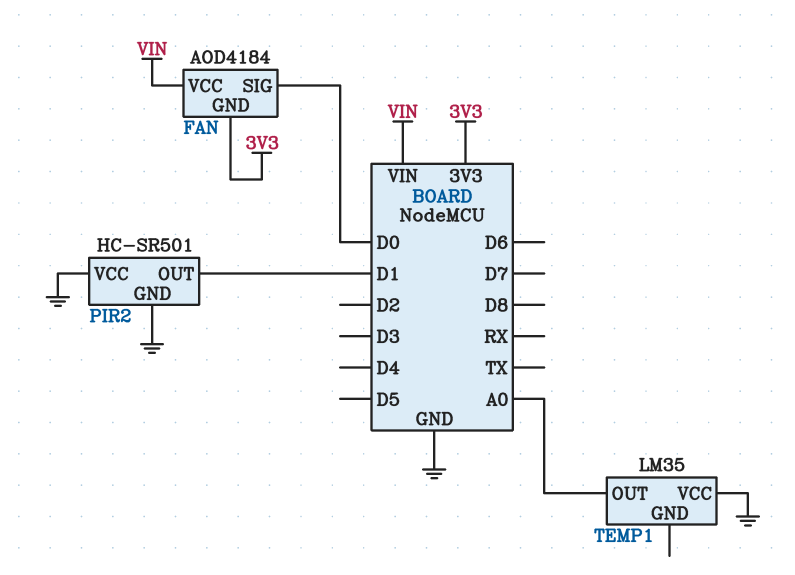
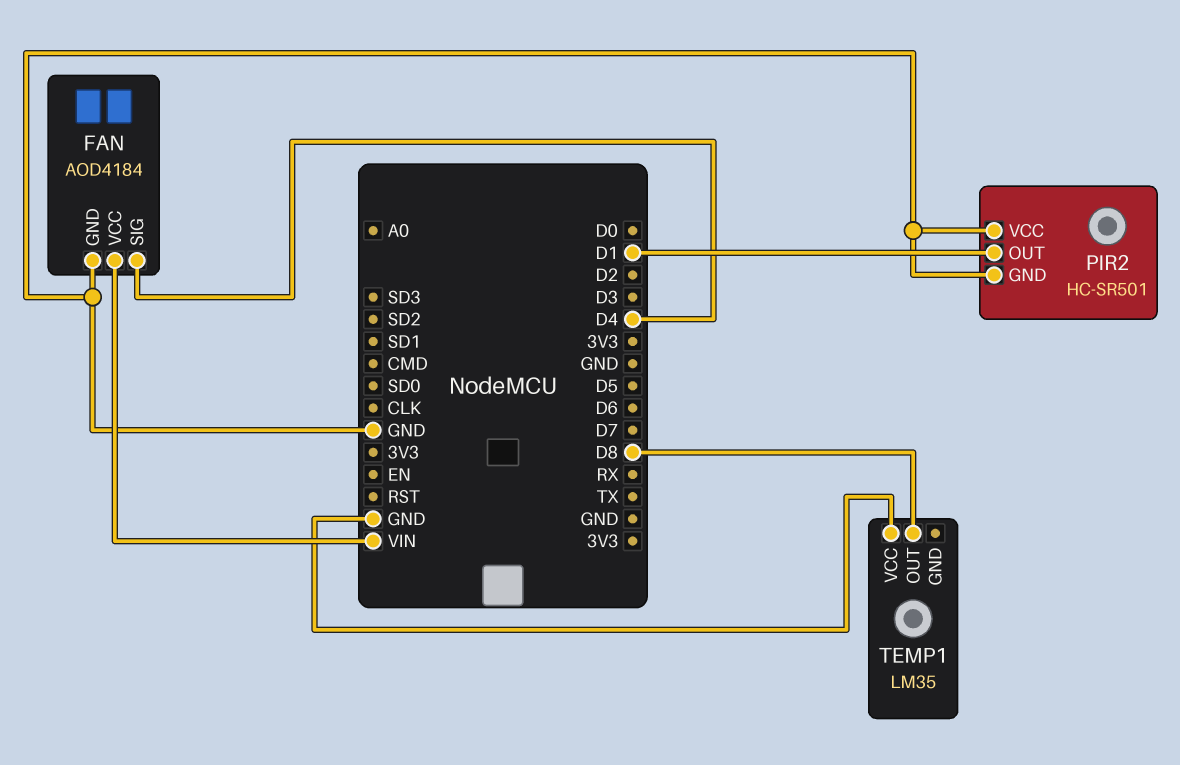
FAN pin GND: 3V3 -> GND
FAN pin SIG: D0 -> D4
TEMP1 pin OUT: A0 -> D8

